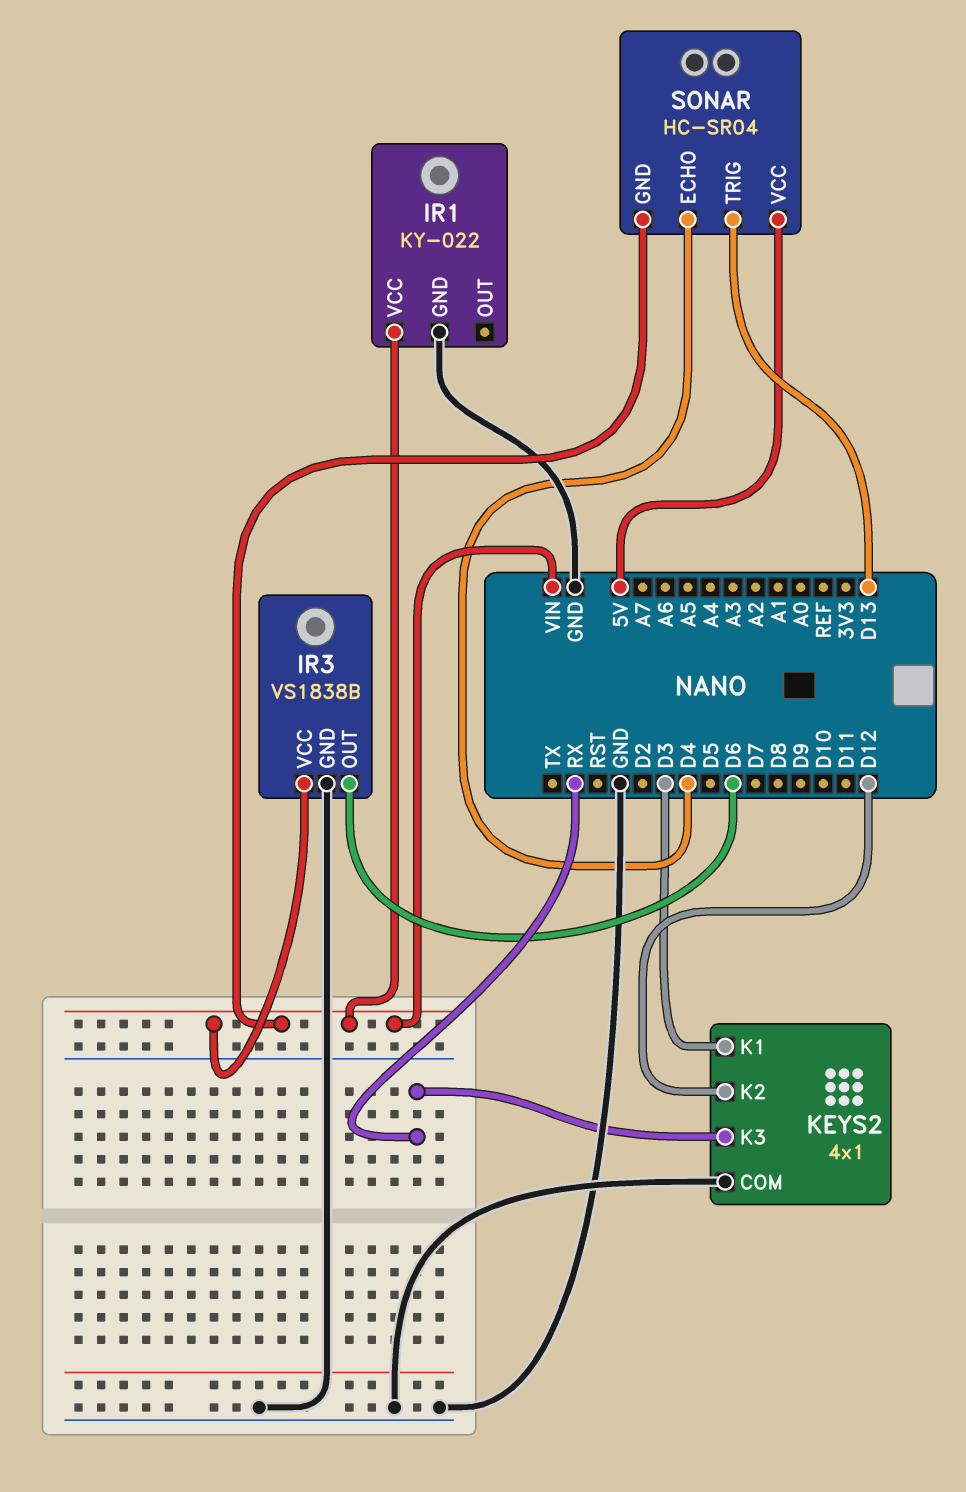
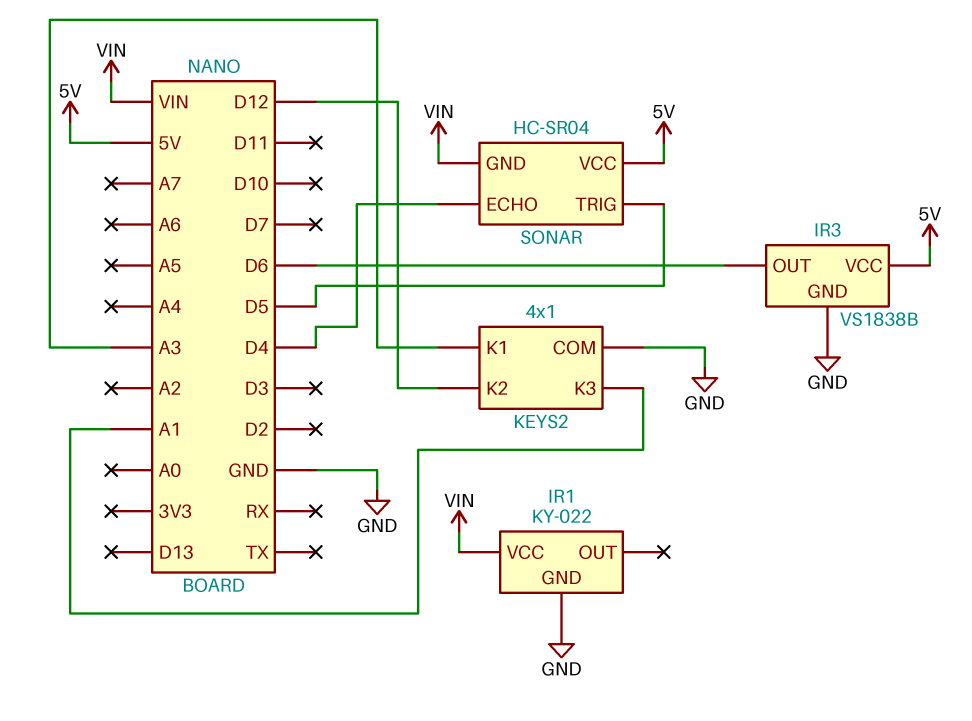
IR3 pin VCC: VIN -> 5V
KEYS2 pin K1: D3 -> A3
KEYS2 pin K3: RX -> A1
SONAR pin TRIG: D13 -> D5

